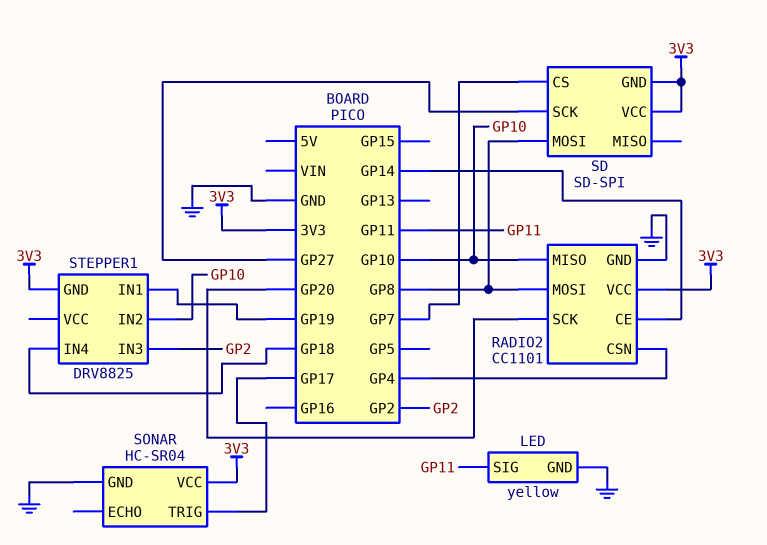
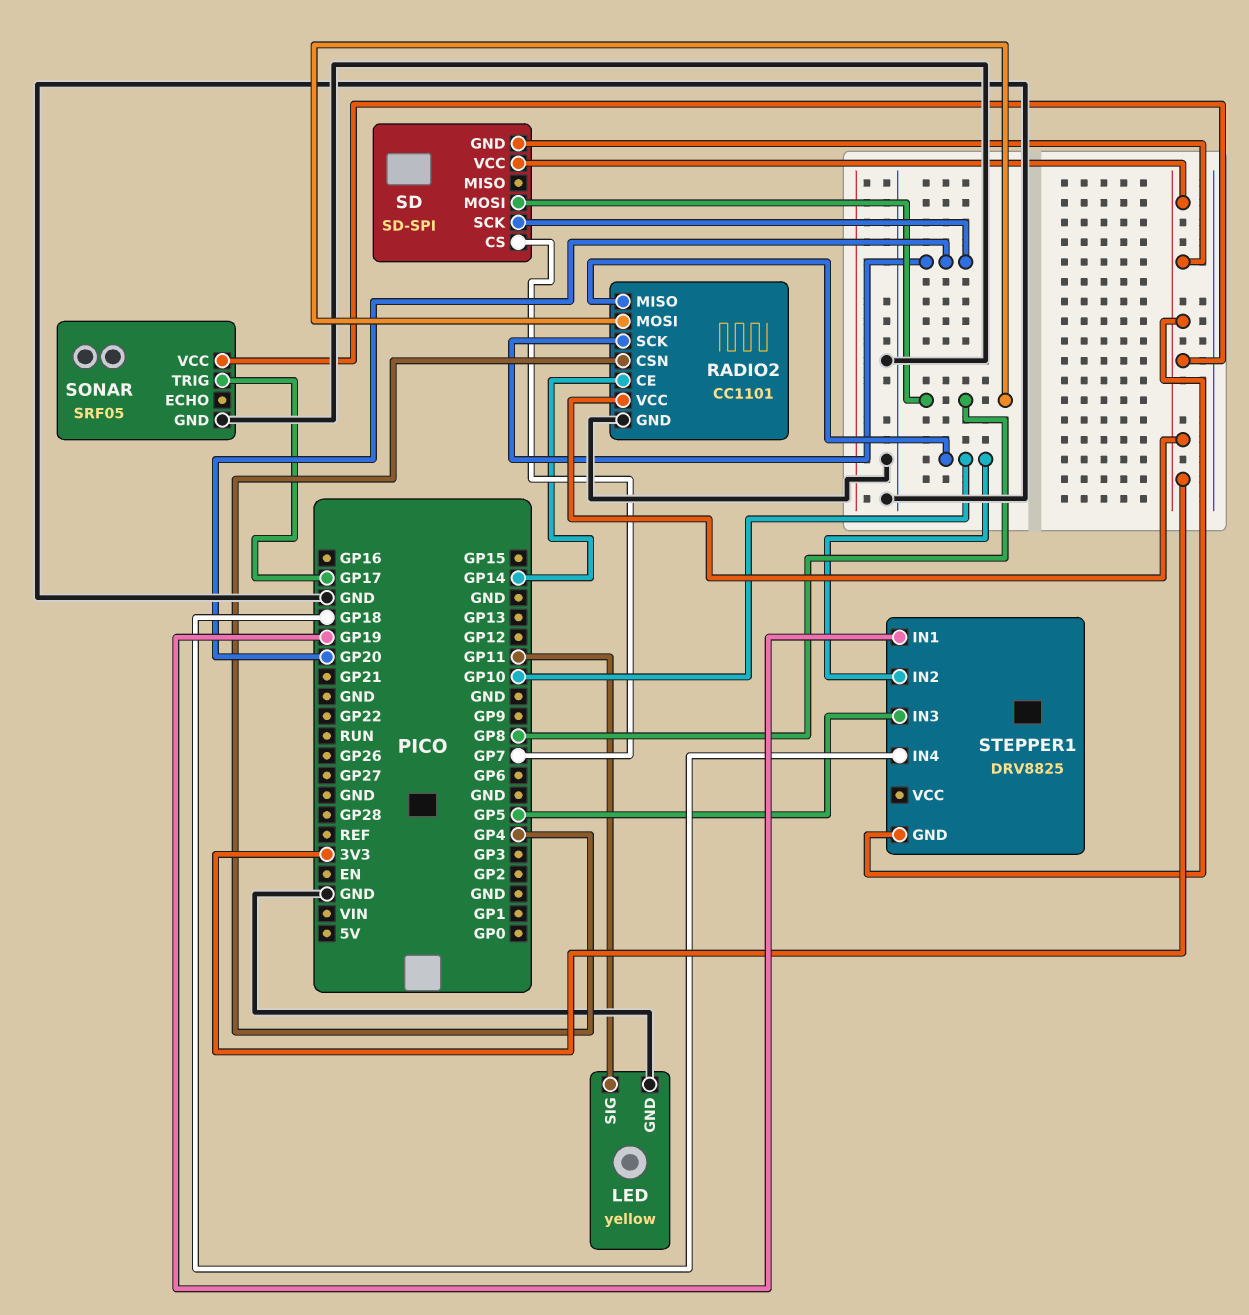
SD pin SCK: GP27 -> GP20
SONAR: HC-SR04 -> SRF05
STEPPER1 pin IN3: GP2 -> GP5

